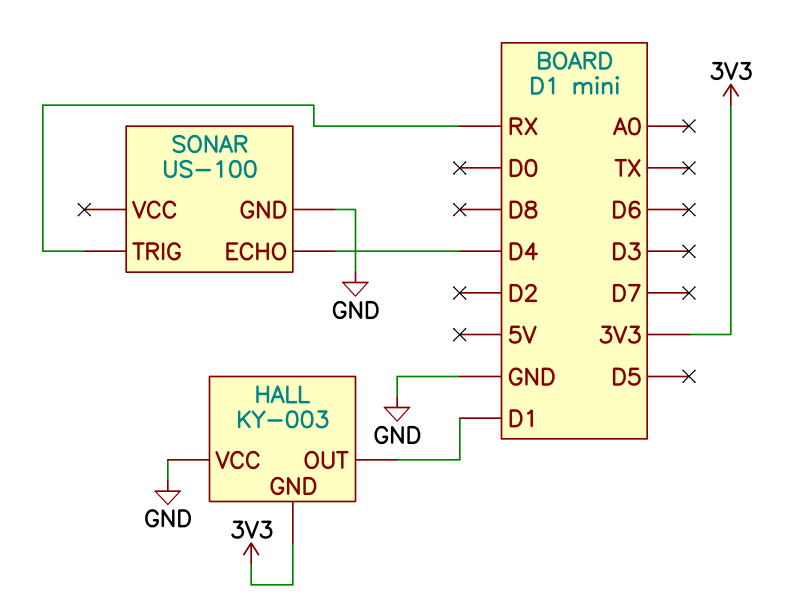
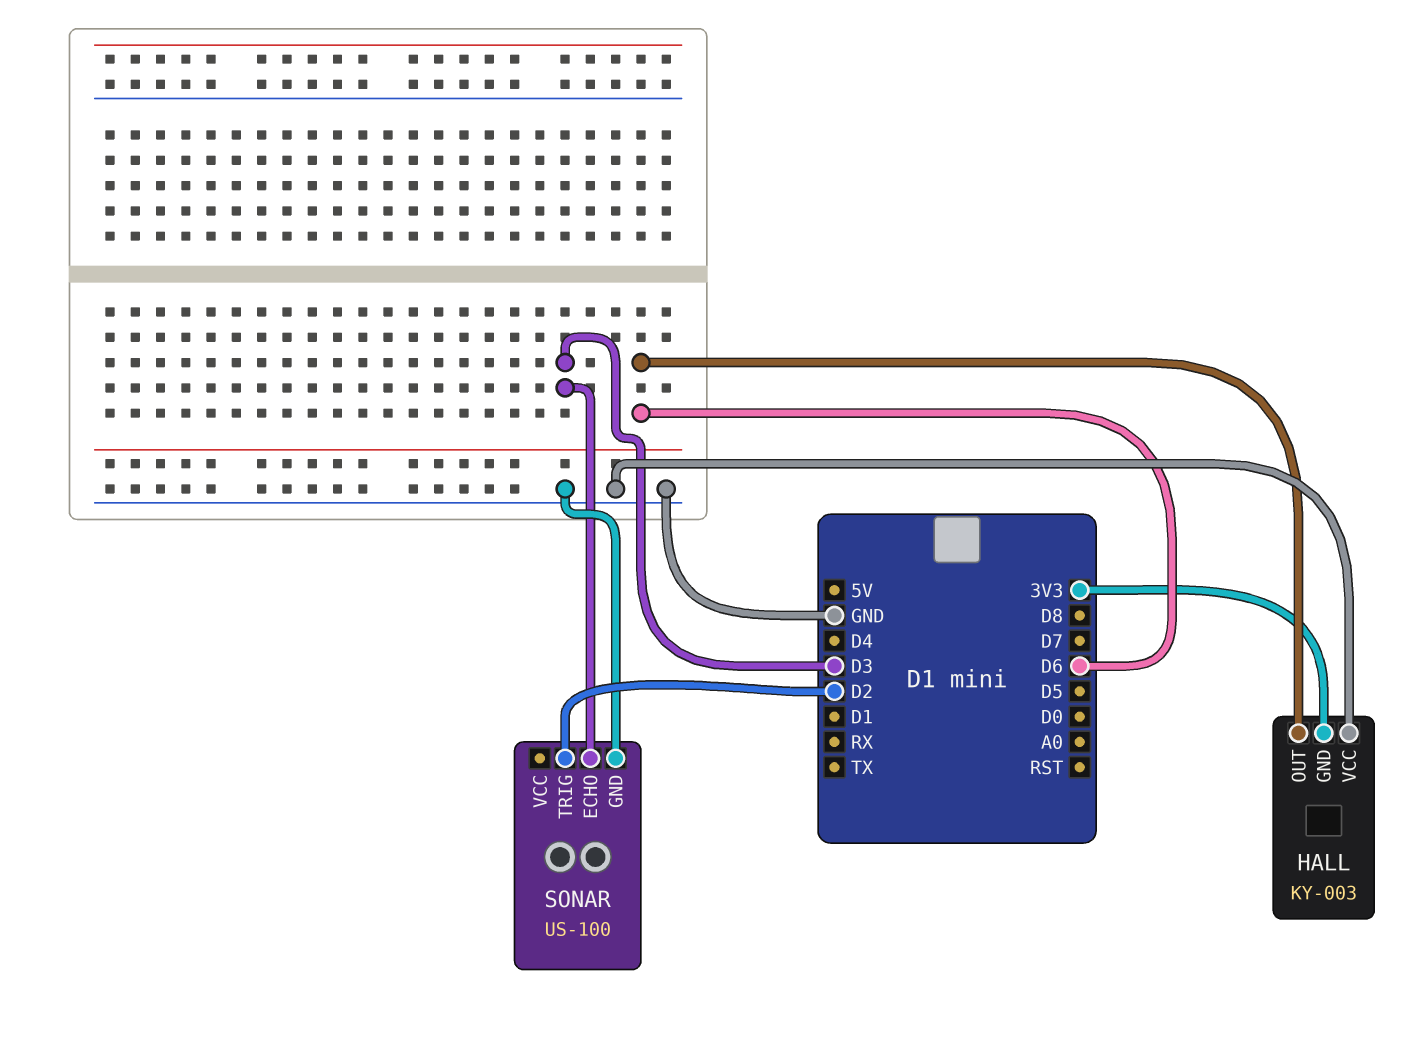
HALL pin OUT: D1 -> D6
SONAR pin ECHO: D4 -> D3
SONAR pin TRIG: RX -> D2

